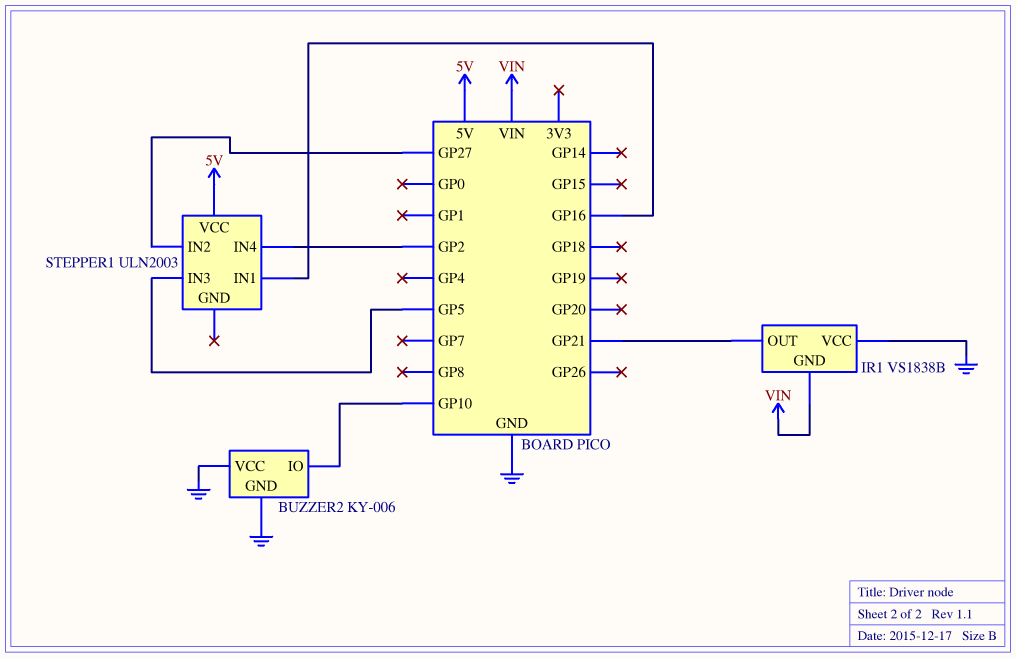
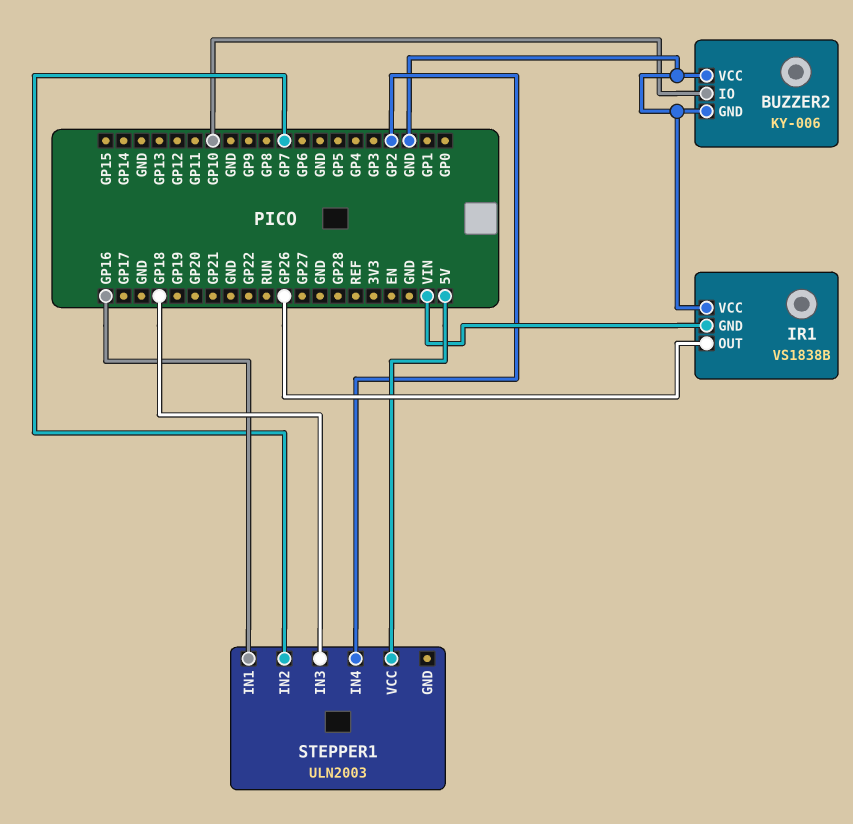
IR1 pin OUT: GP21 -> GP26
STEPPER1 pin IN2: GP27 -> GP7
STEPPER1 pin IN3: GP5 -> GP18

